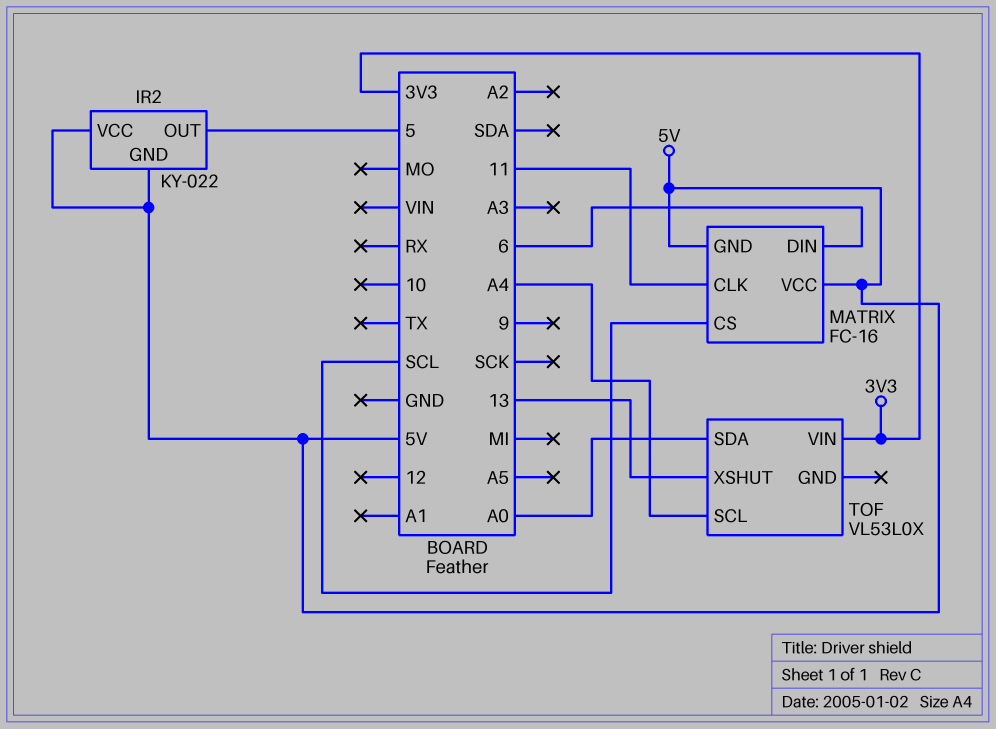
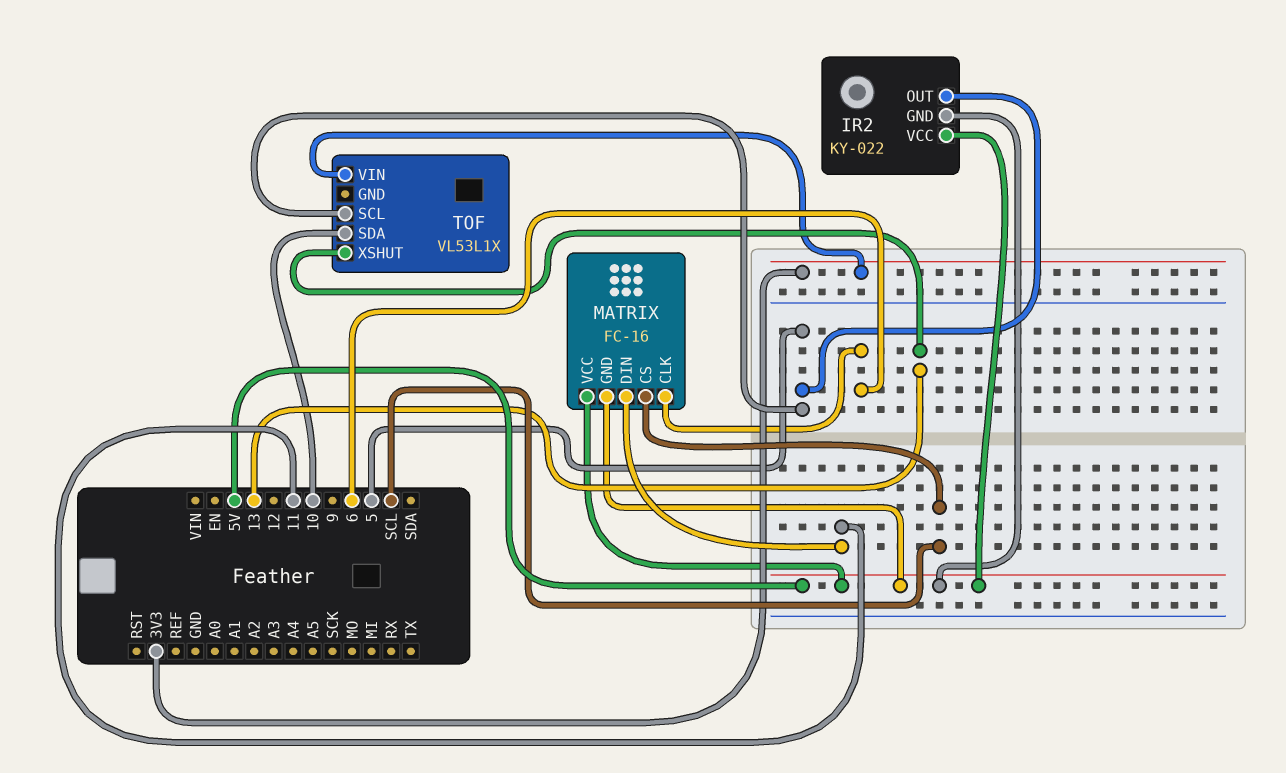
MATRIX pin CLK: 11 -> 6
MATRIX pin DIN: 6 -> 11
TOF: VL53L0X -> VL53L1X
TOF pin SCL: A4 -> 5
TOF pin SDA: A0 -> 10

